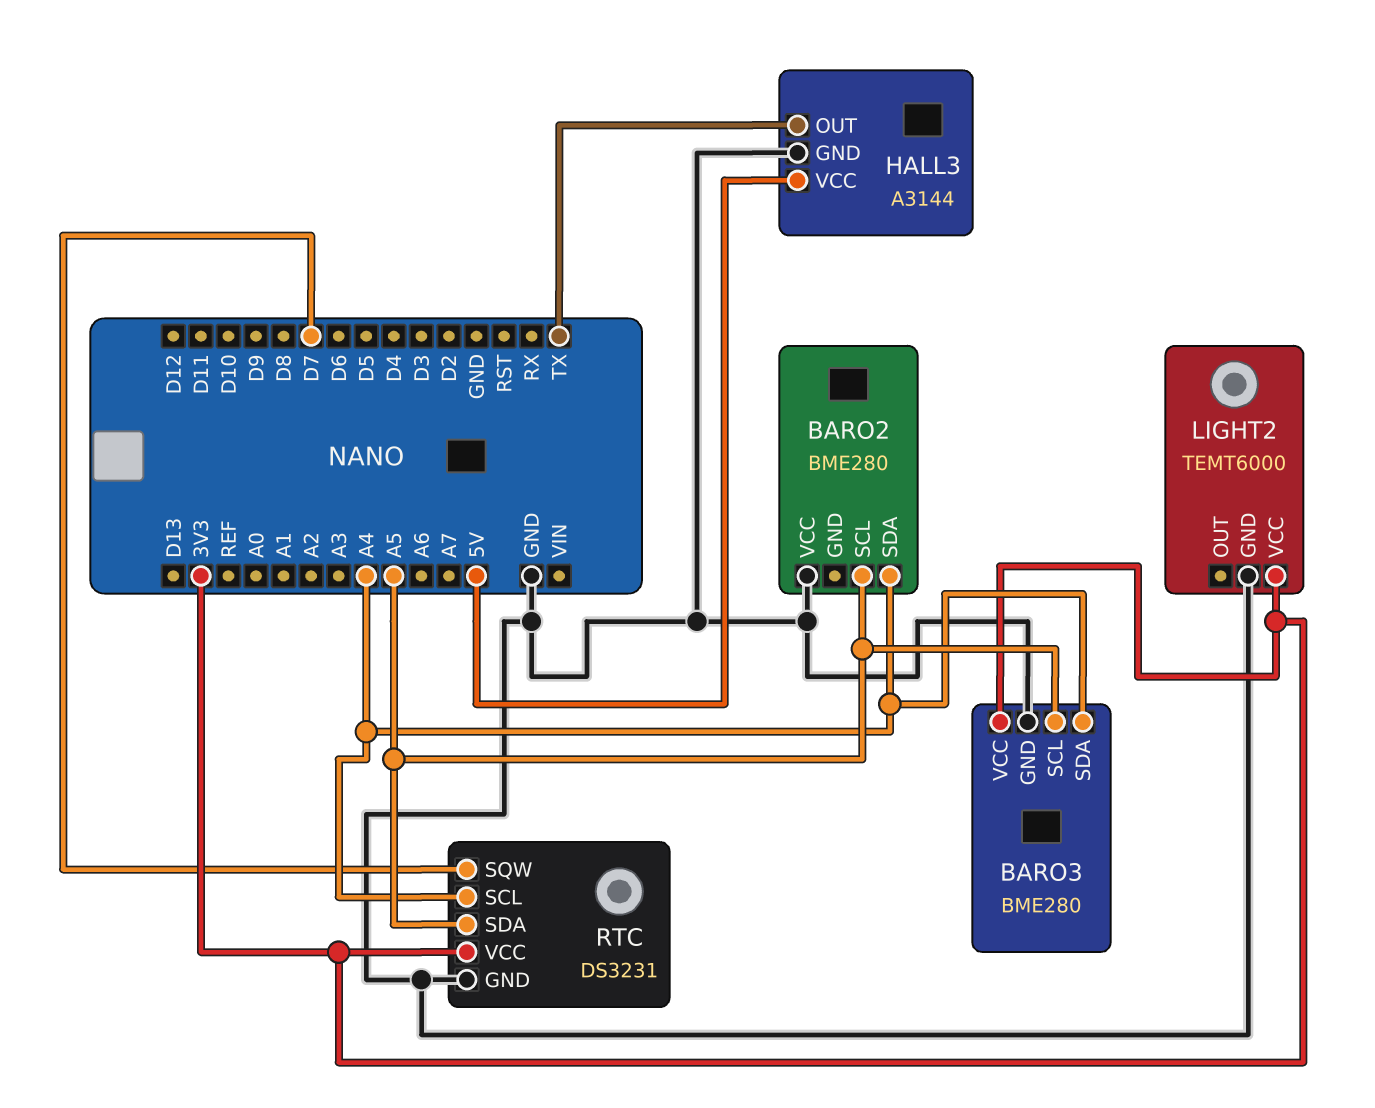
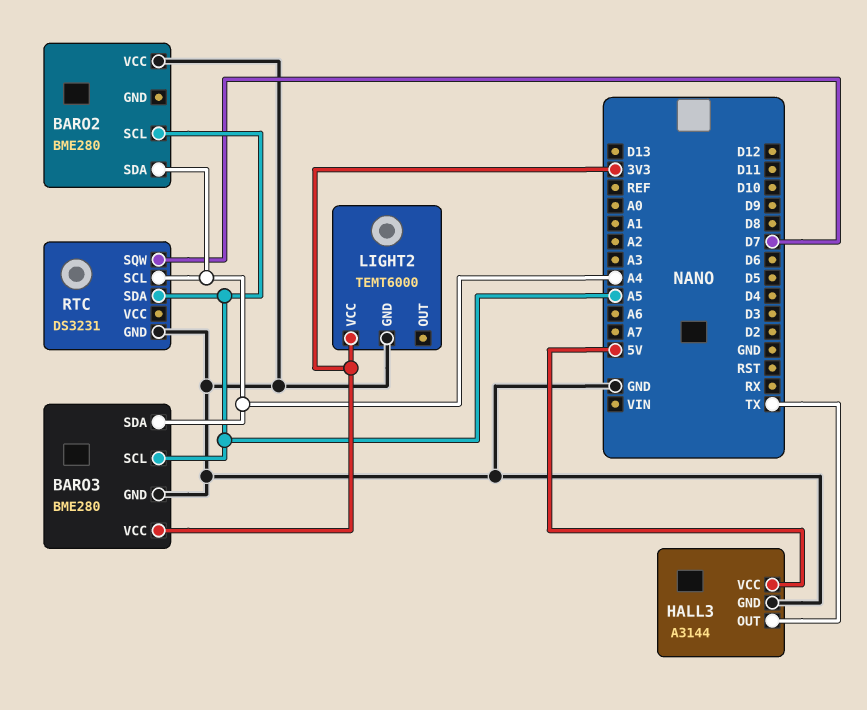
RTC pin VCC: 3V3 -> none

